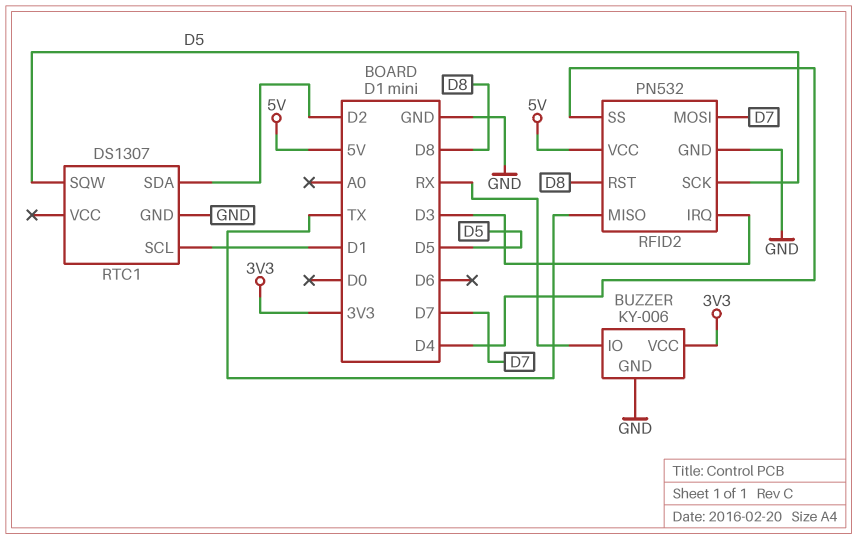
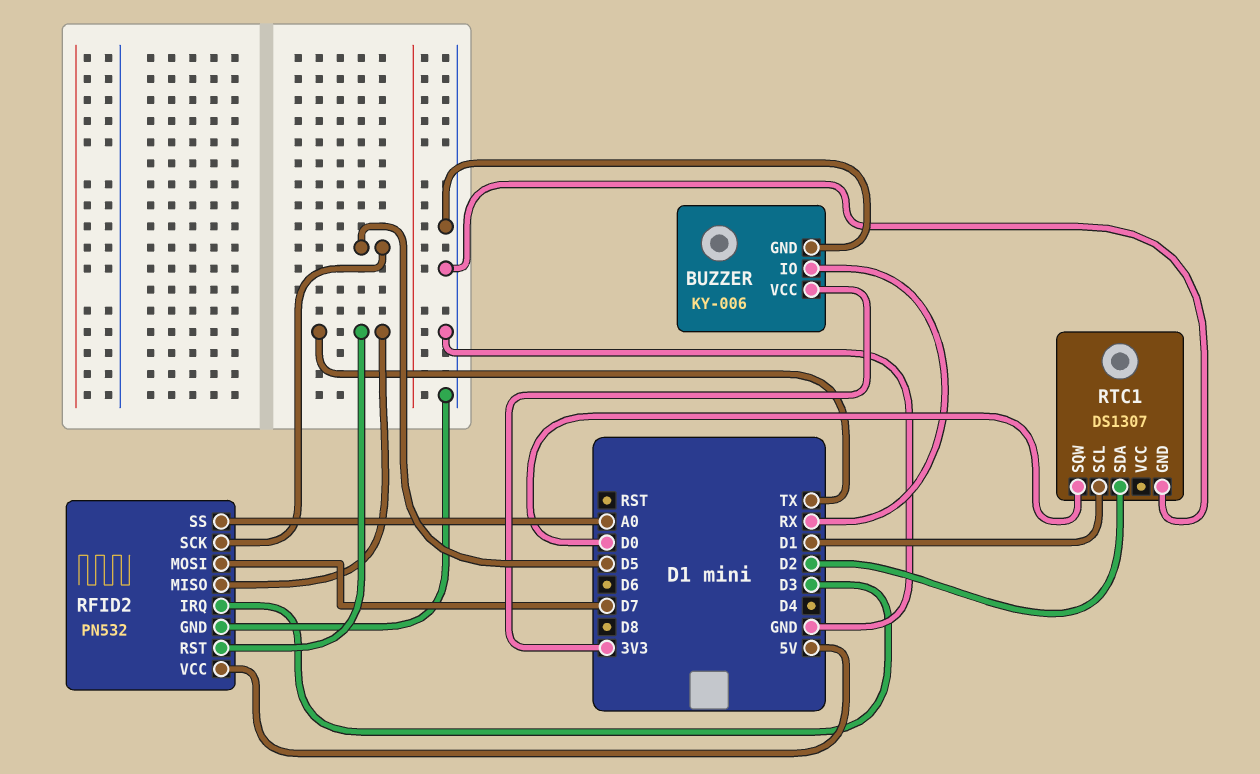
RFID2 pin RST: D8 -> TX
RFID2 pin SS: D4 -> A0
RTC1 pin SQW: D5 -> D0

